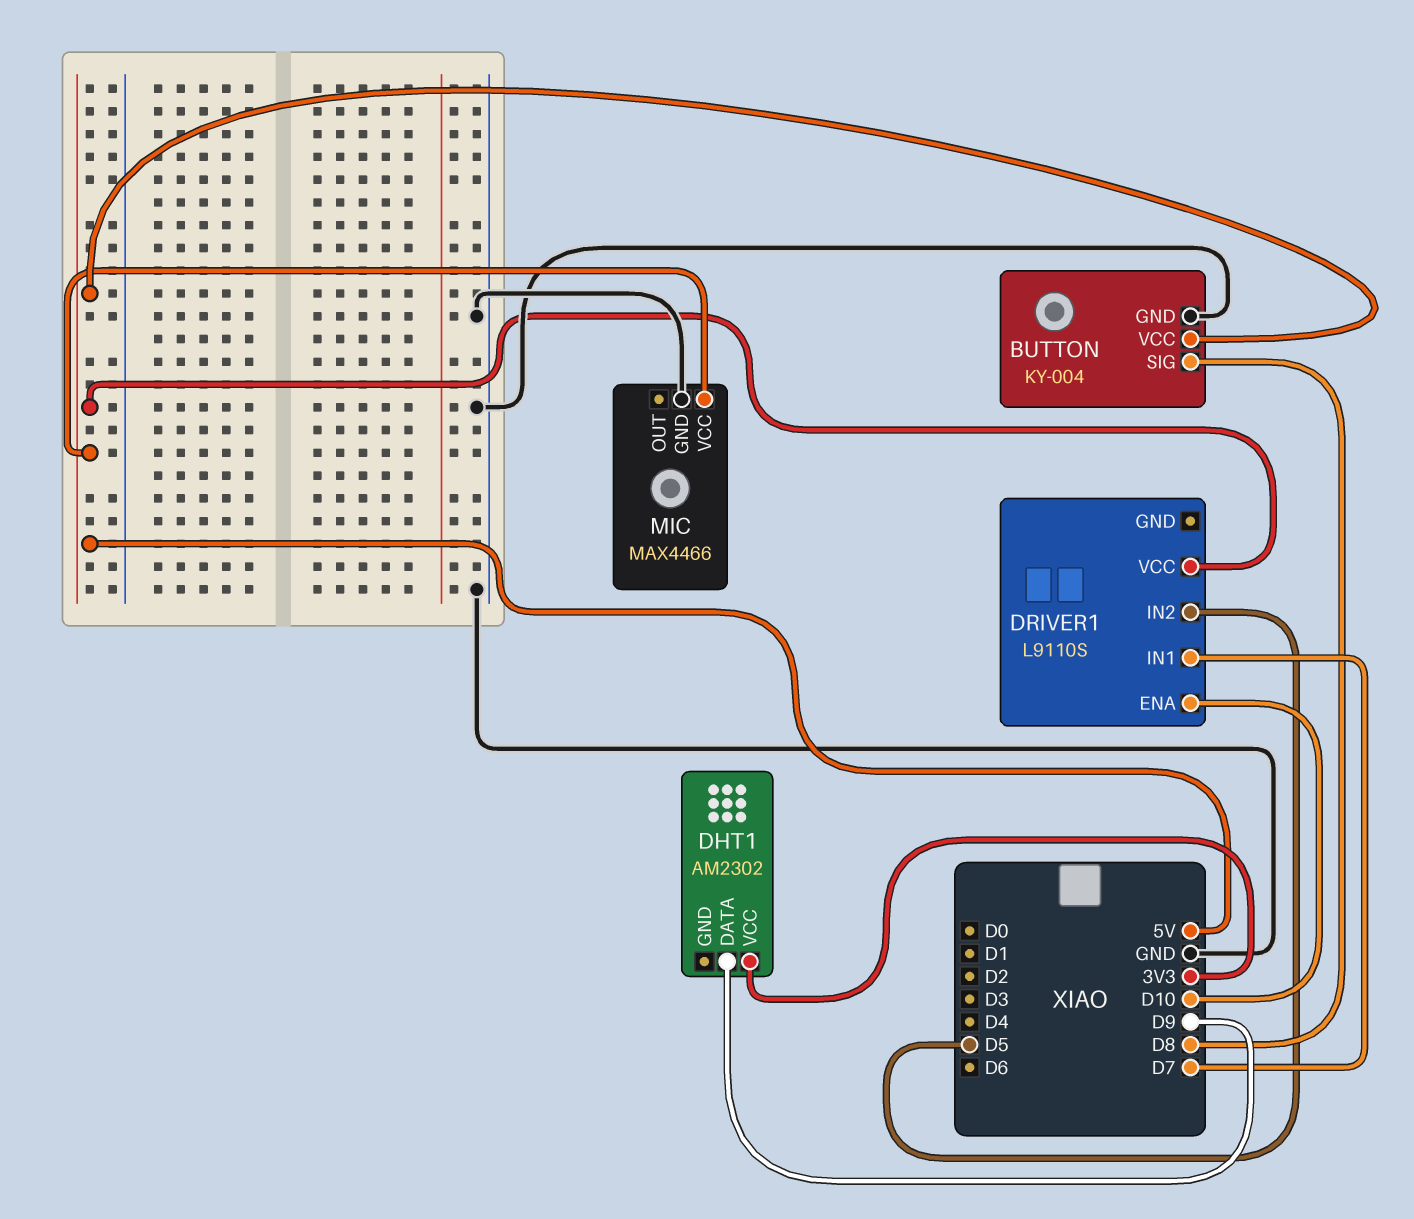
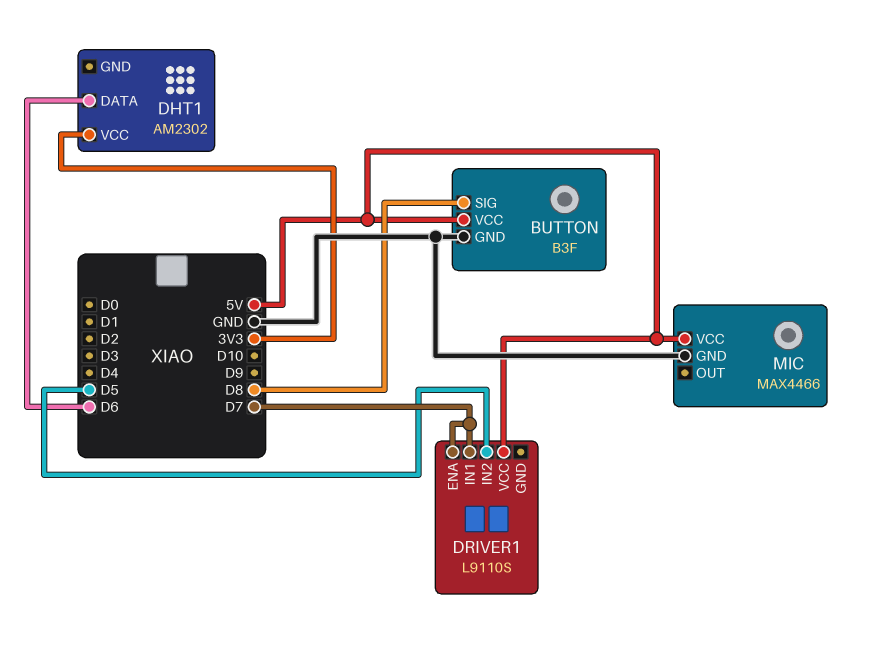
BUTTON: KY-004 -> B3F
DHT1 pin DATA: D9 -> D6
DRIVER1 pin ENA: D10 -> D7

